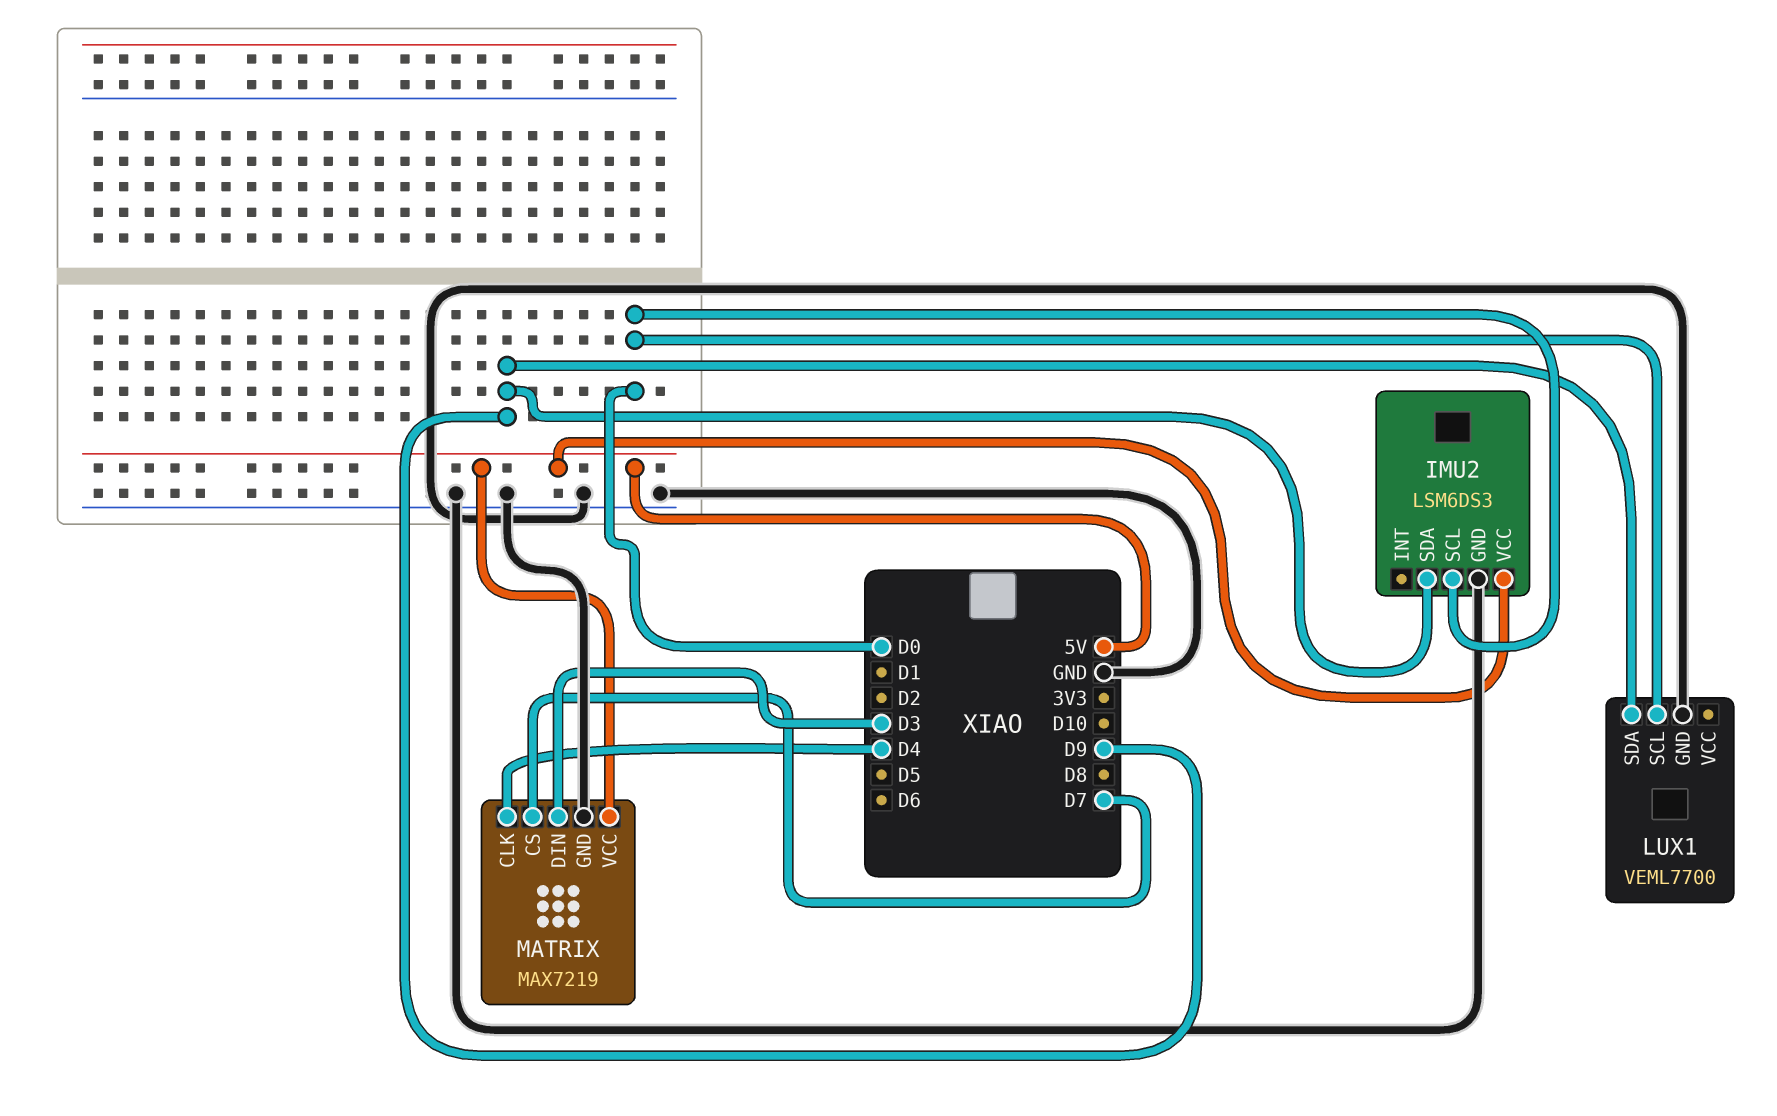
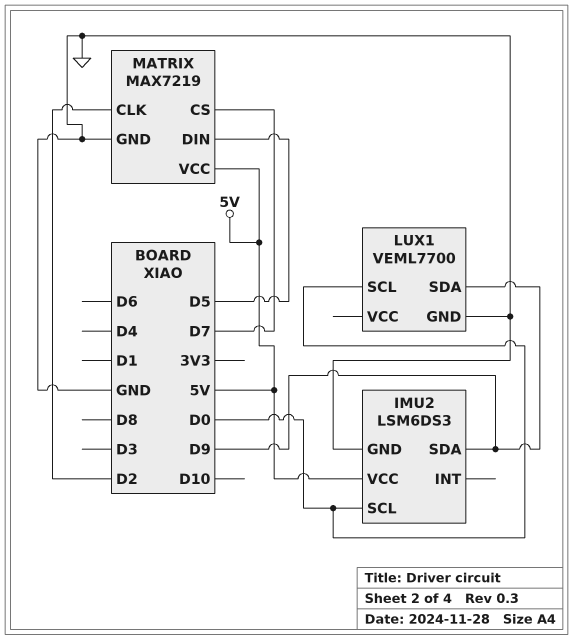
MATRIX pin CLK: D4 -> D2
MATRIX pin DIN: D3 -> D5

